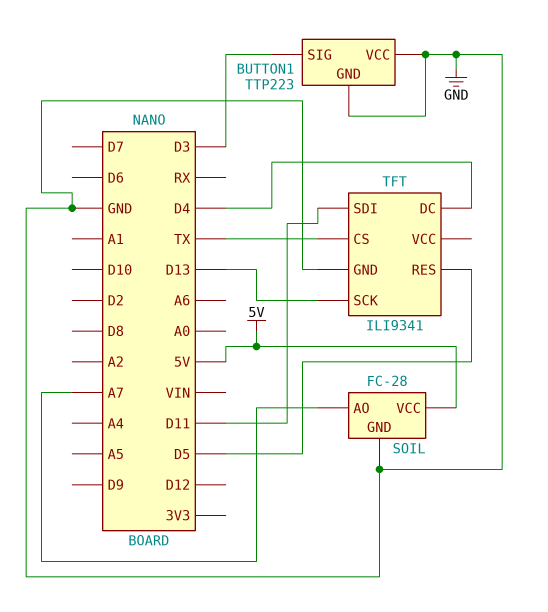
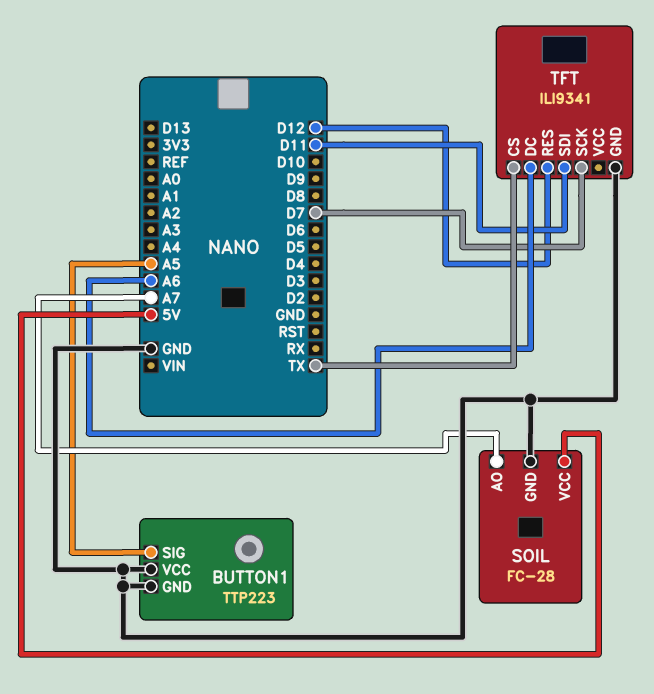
BUTTON1 pin SIG: D3 -> A5
TFT pin DC: D4 -> A6
TFT pin RES: D5 -> D12
TFT pin SCK: D13 -> D7

